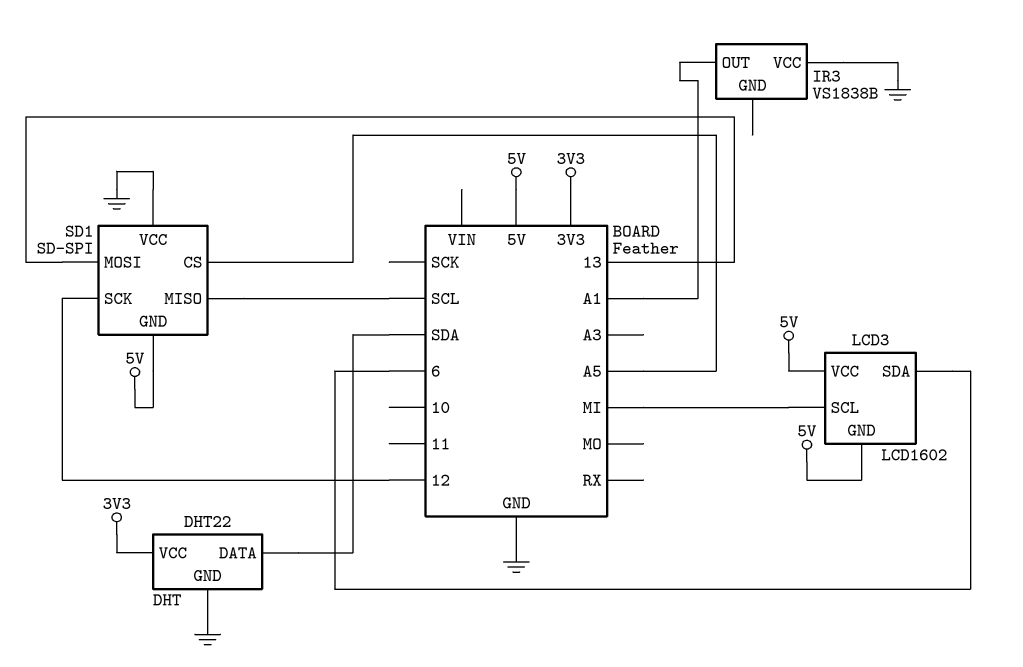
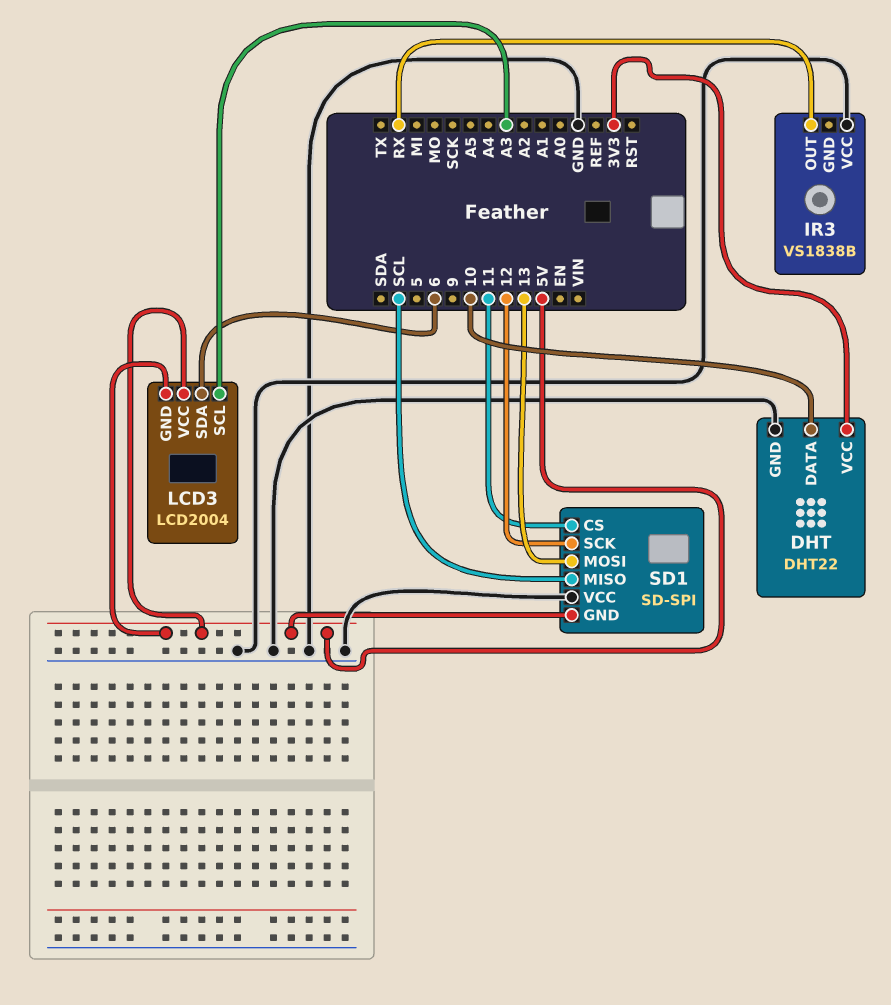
DHT pin DATA: SDA -> 10
IR3 pin OUT: A1 -> RX
LCD3: LCD1602 -> LCD2004
LCD3 pin SCL: MI -> A3
SD1 pin CS: A5 -> 11

